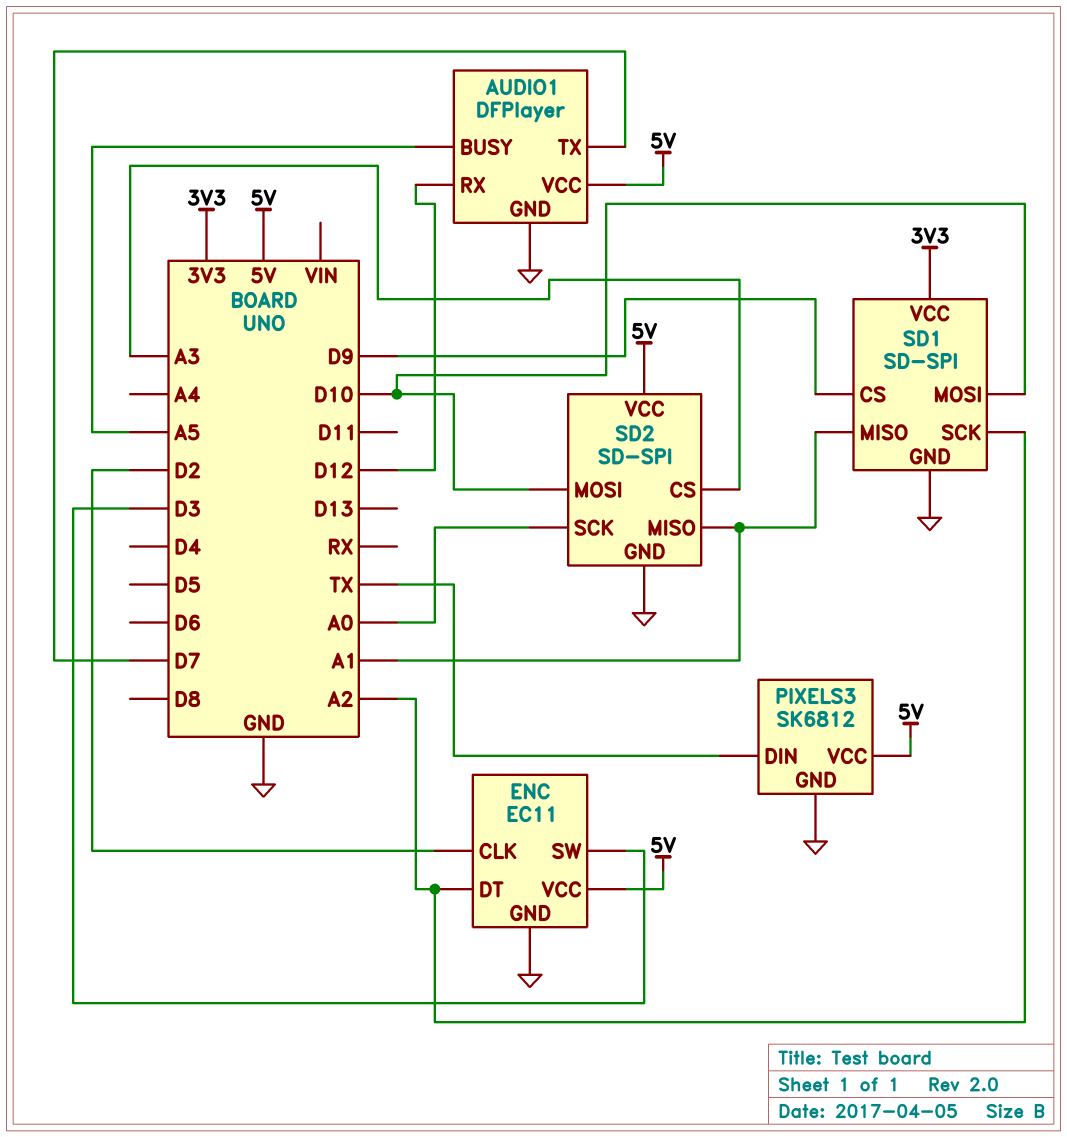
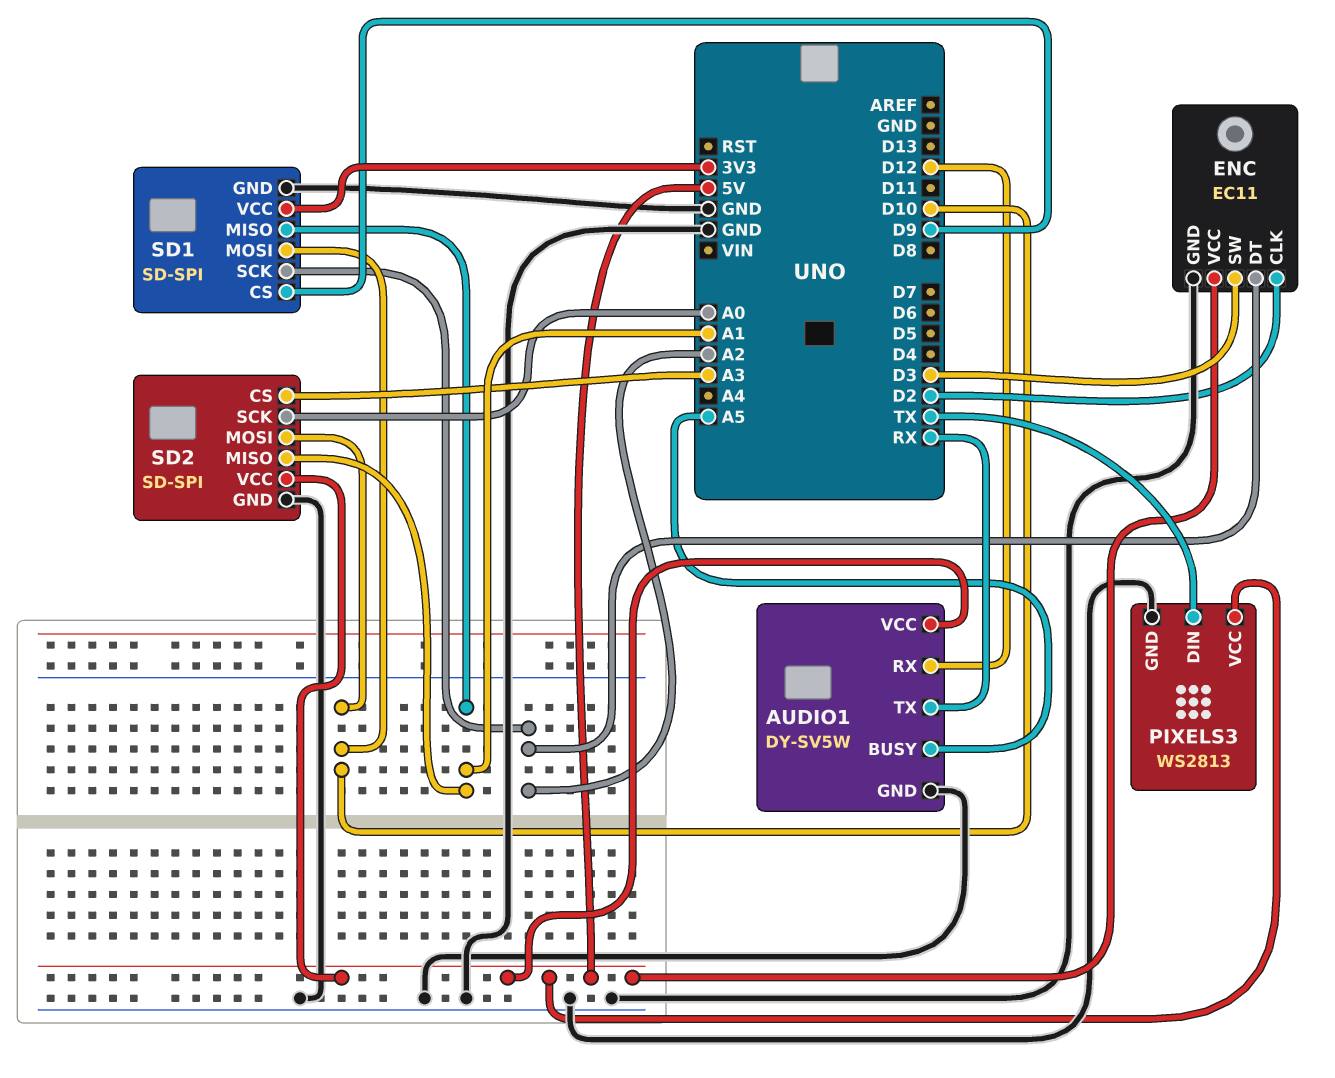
AUDIO1: DFPlayer -> DY-SV5W
AUDIO1 pin TX: D7 -> RX
PIXELS3: SK6812 -> WS2813

